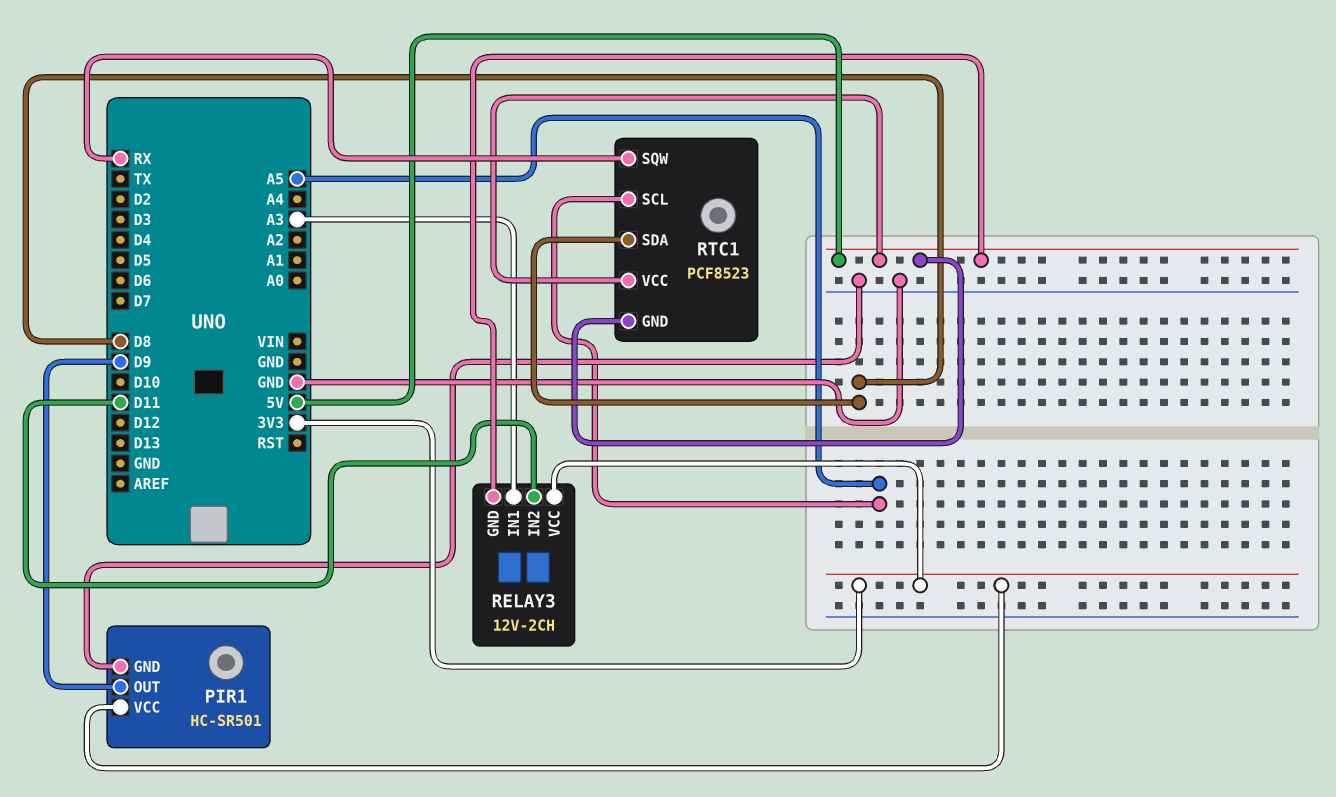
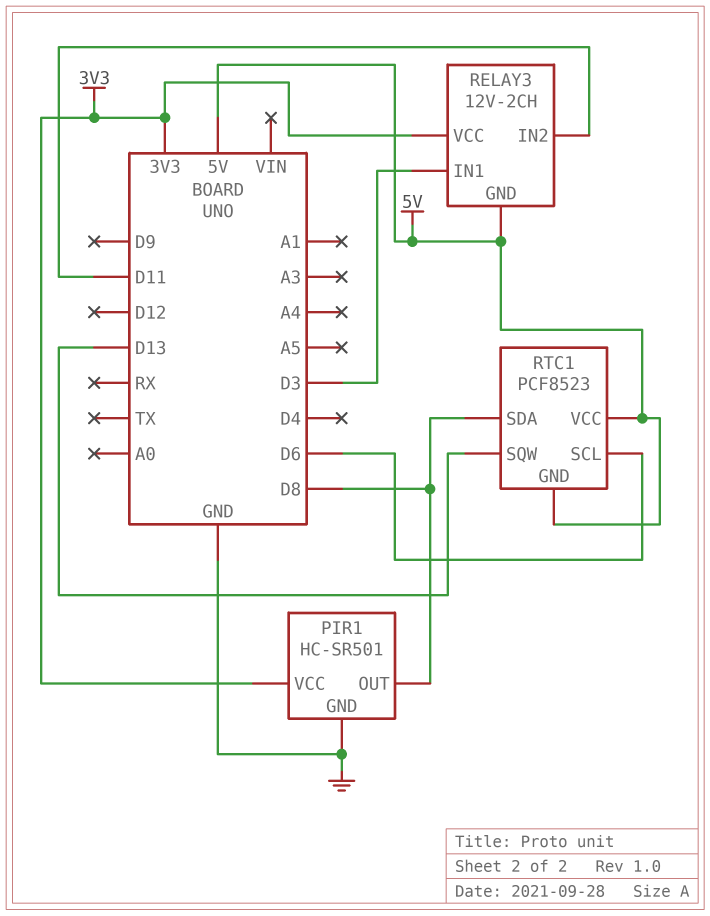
PIR1 pin OUT: D9 -> D8
RELAY3 pin IN1: A3 -> D3
RTC1 pin SCL: A5 -> D6
RTC1 pin SQW: RX -> D13

